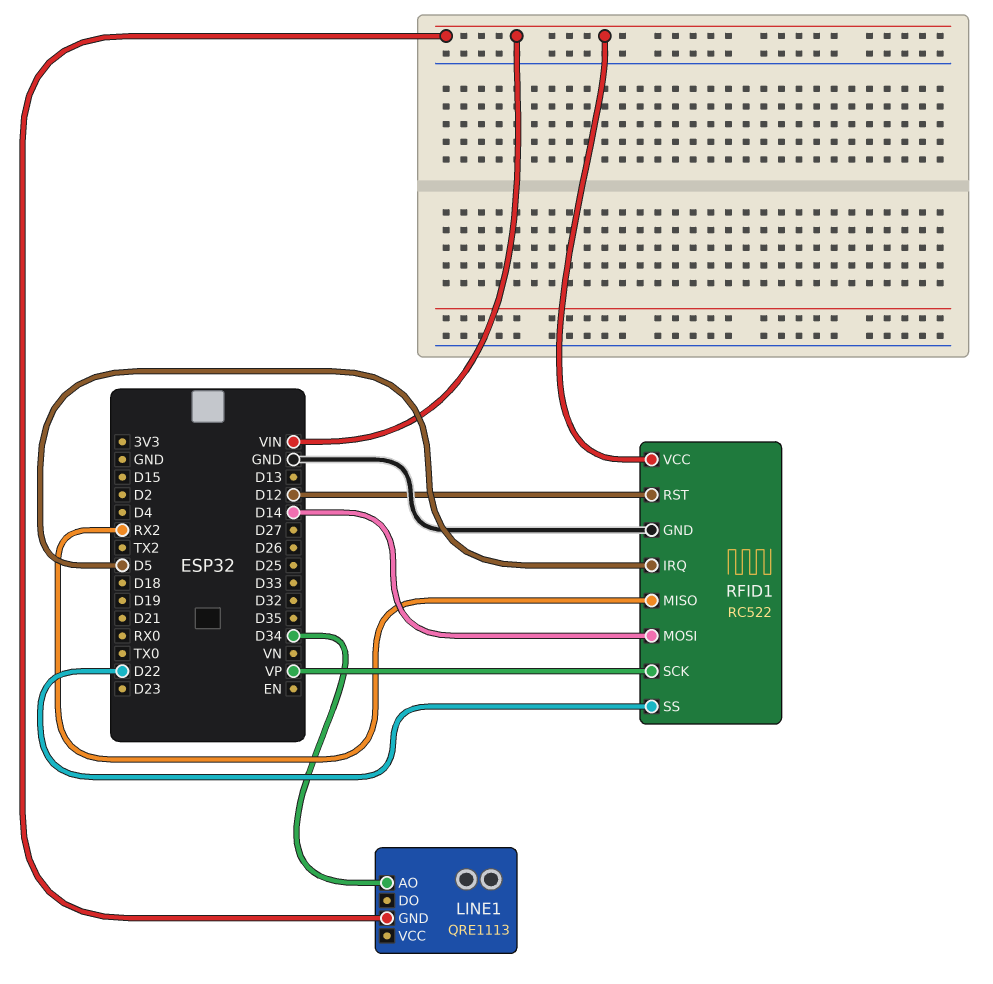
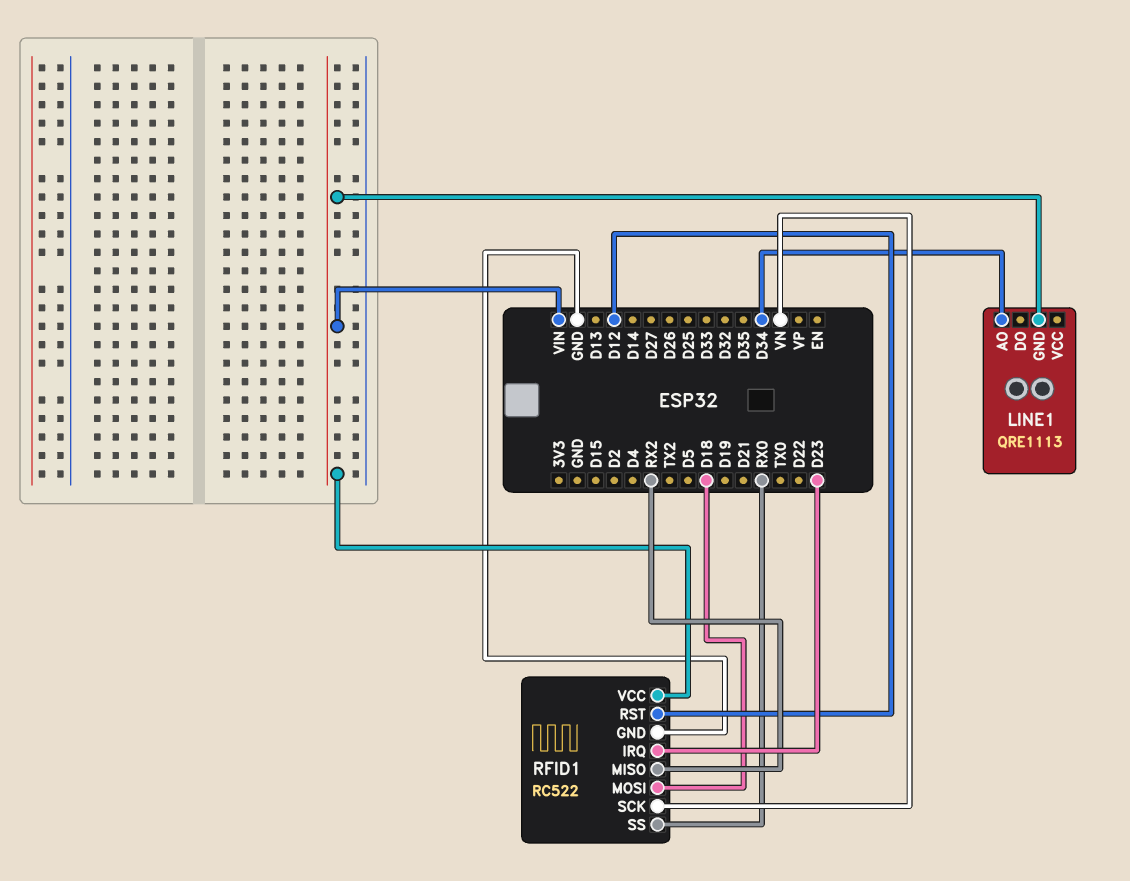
RFID1 pin IRQ: D5 -> D23
RFID1 pin MOSI: D14 -> D18
RFID1 pin SCK: VP -> VN
RFID1 pin SS: D22 -> RX0

